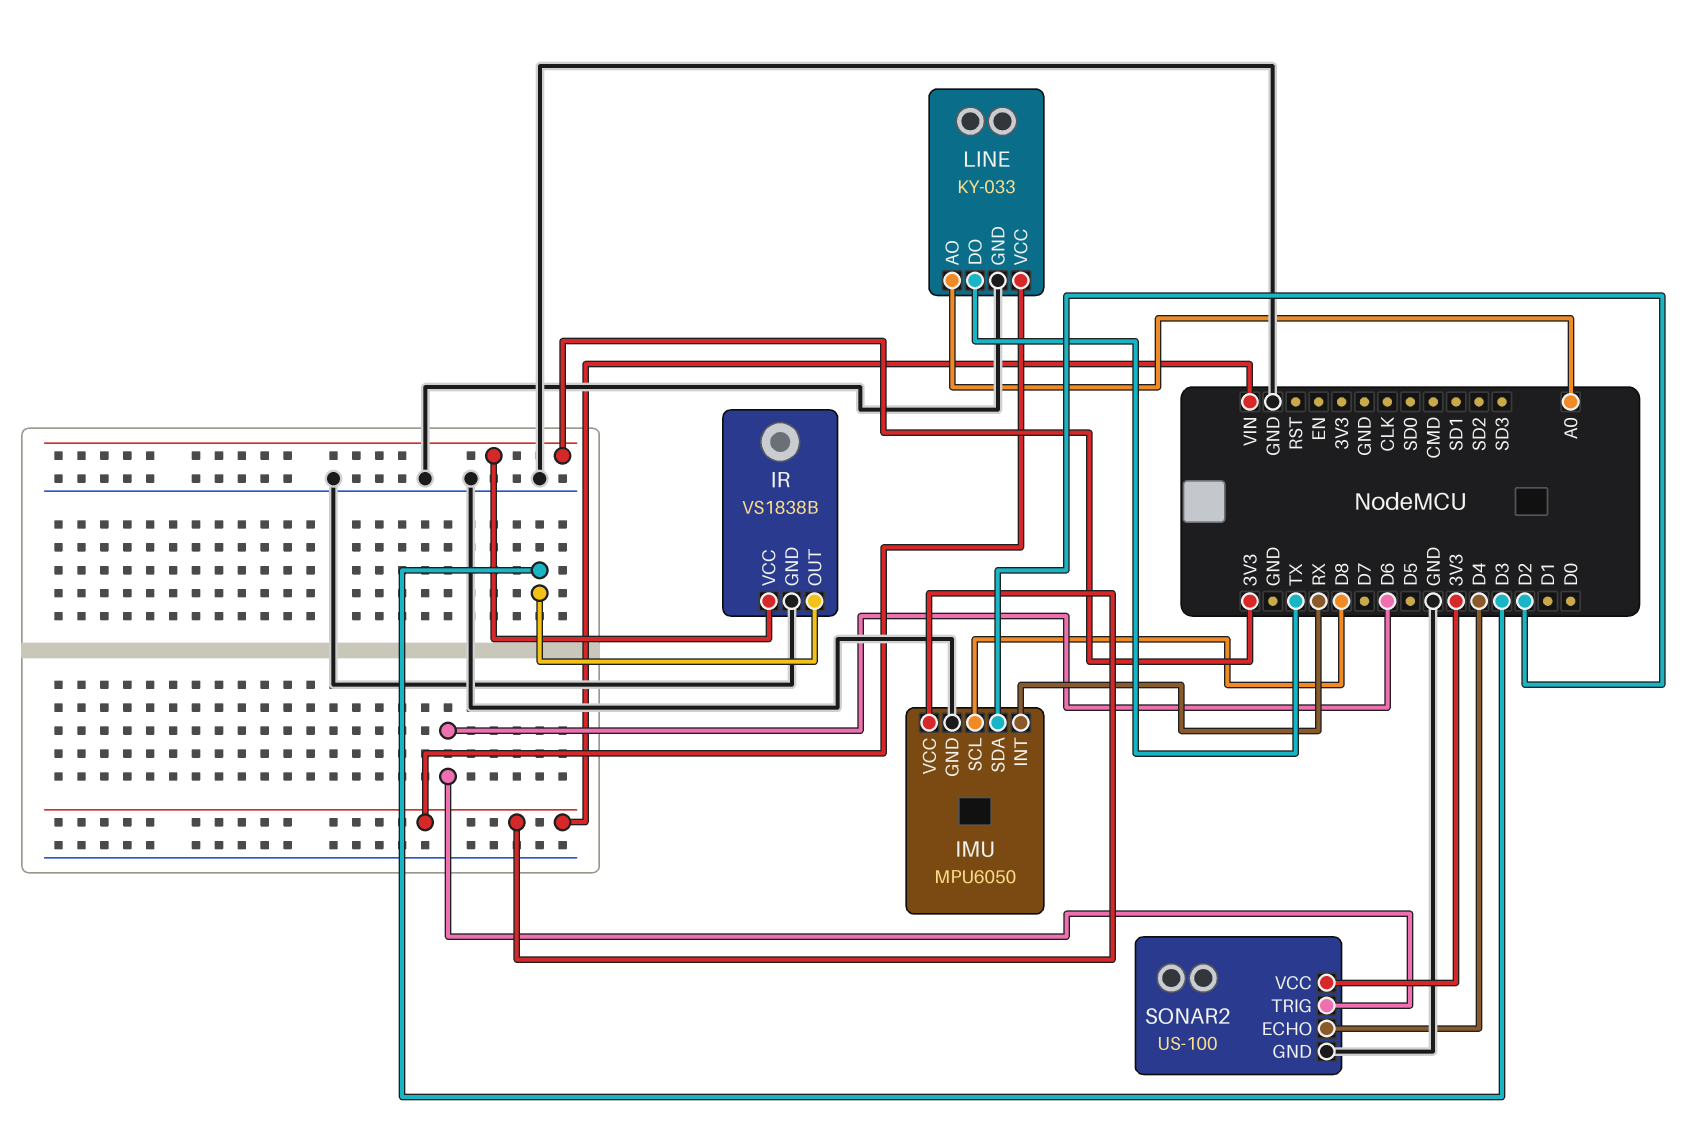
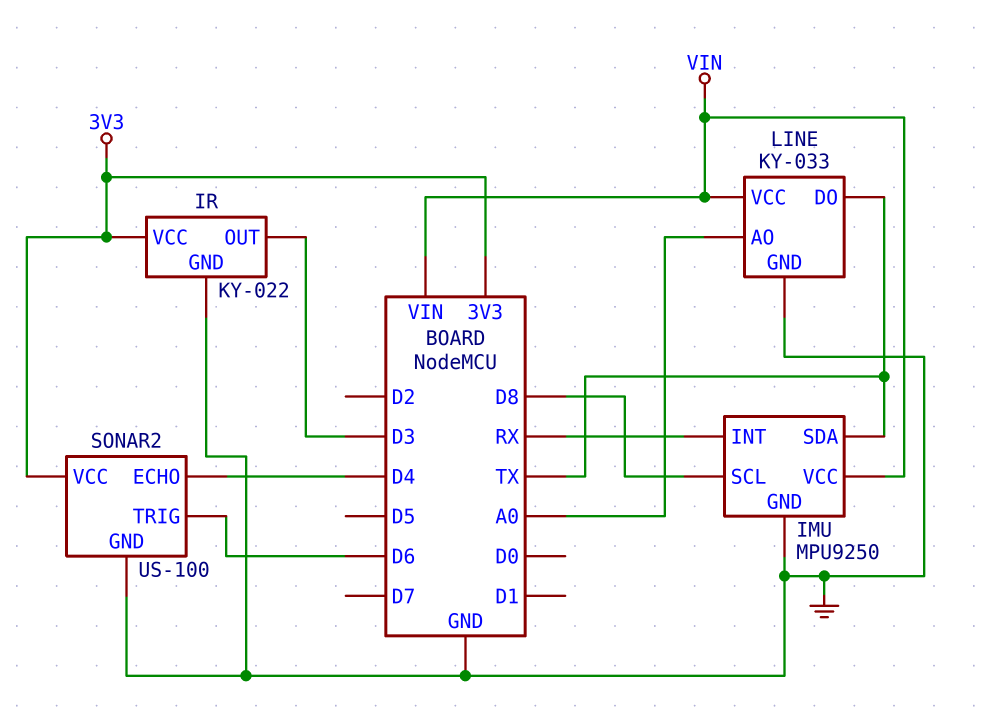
IMU: MPU6050 -> MPU9250
IMU pin SDA: D2 -> TX
IR: VS1838B -> KY-022

